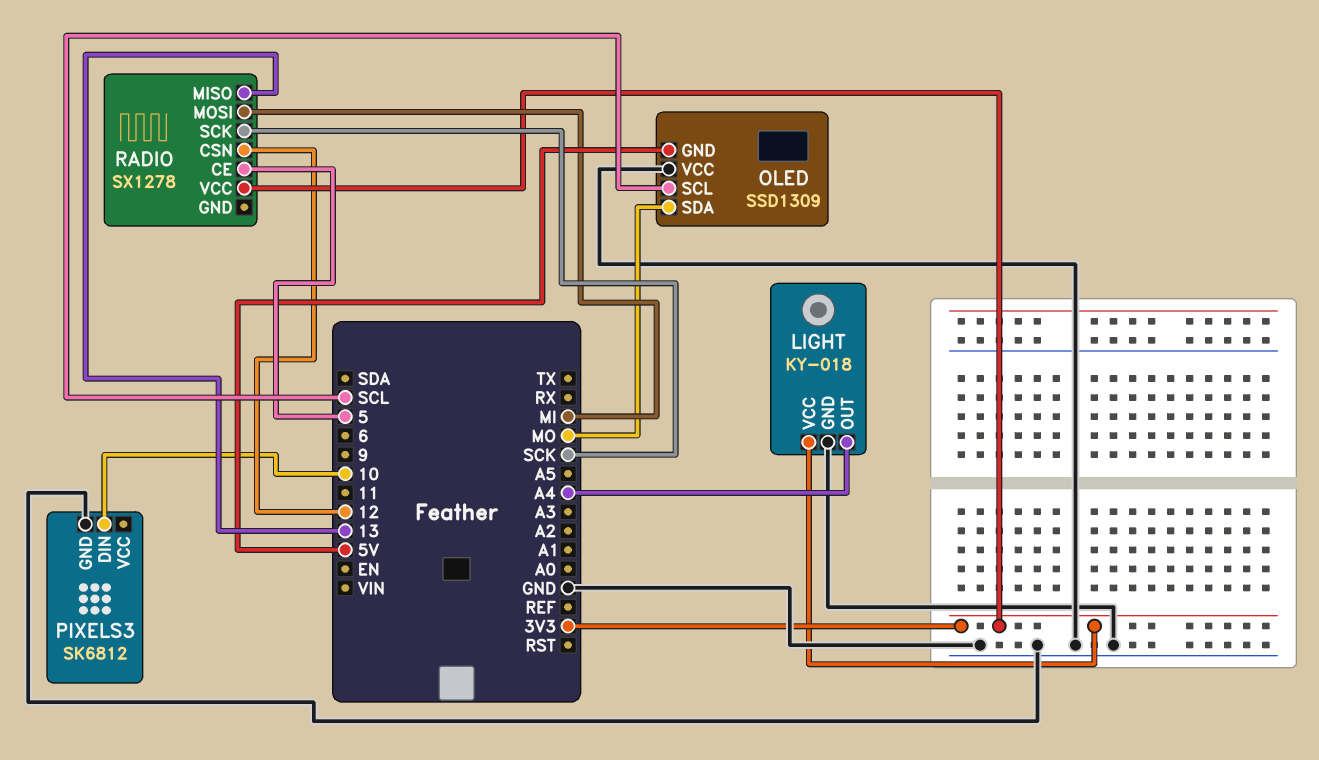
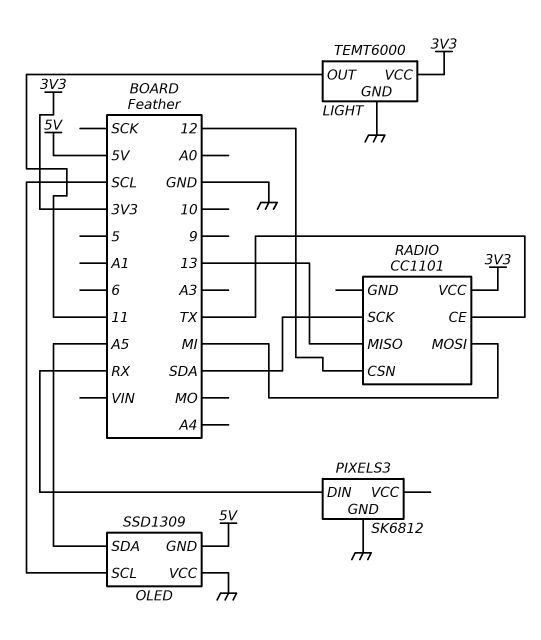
LIGHT: KY-018 -> TEMT6000
LIGHT pin OUT: A4 -> 11
OLED pin SDA: MO -> A5
PIXELS3 pin DIN: 10 -> RX
RADIO: SX1278 -> CC1101
RADIO pin CE: 5 -> TX
RADIO pin SCK: SCK -> SDA

